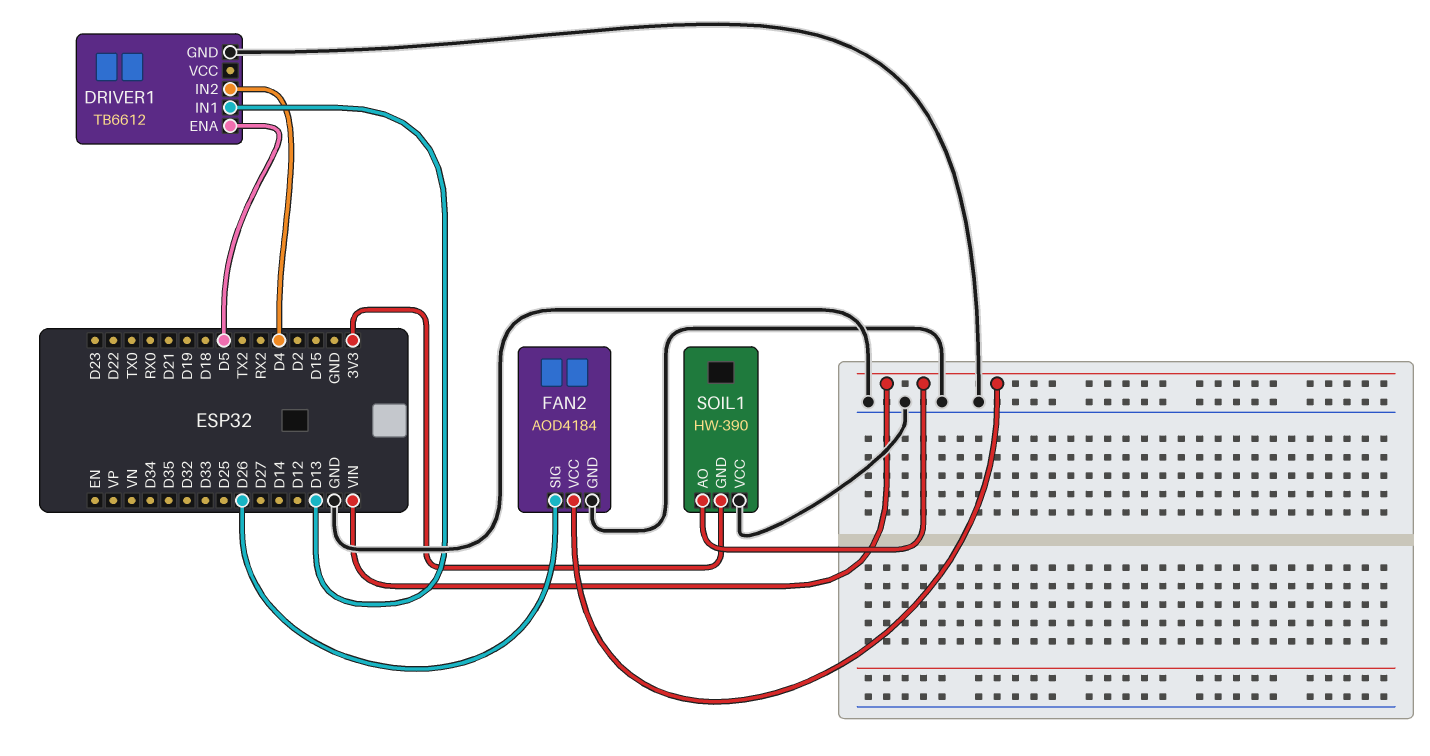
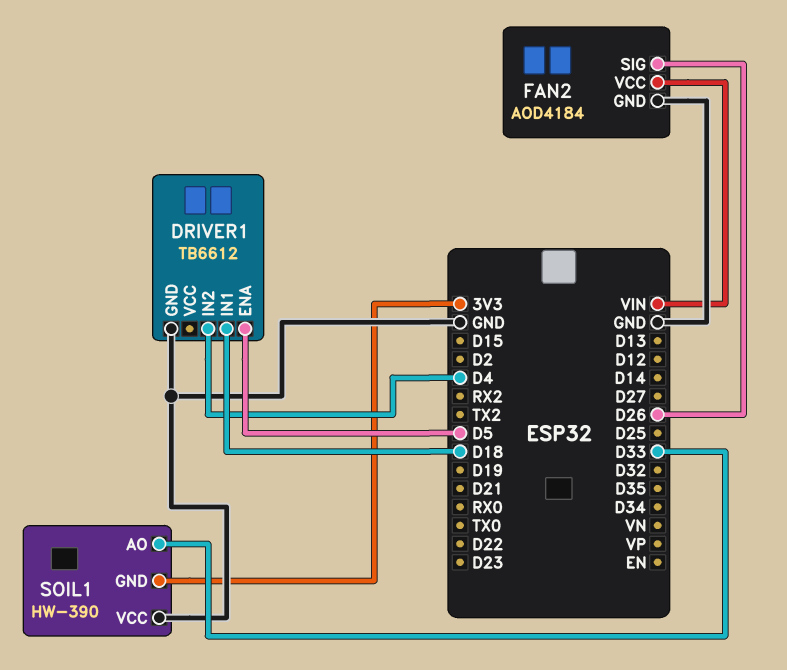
DRIVER1 pin IN1: D13 -> D18
SOIL1 pin AO: VIN -> D33

